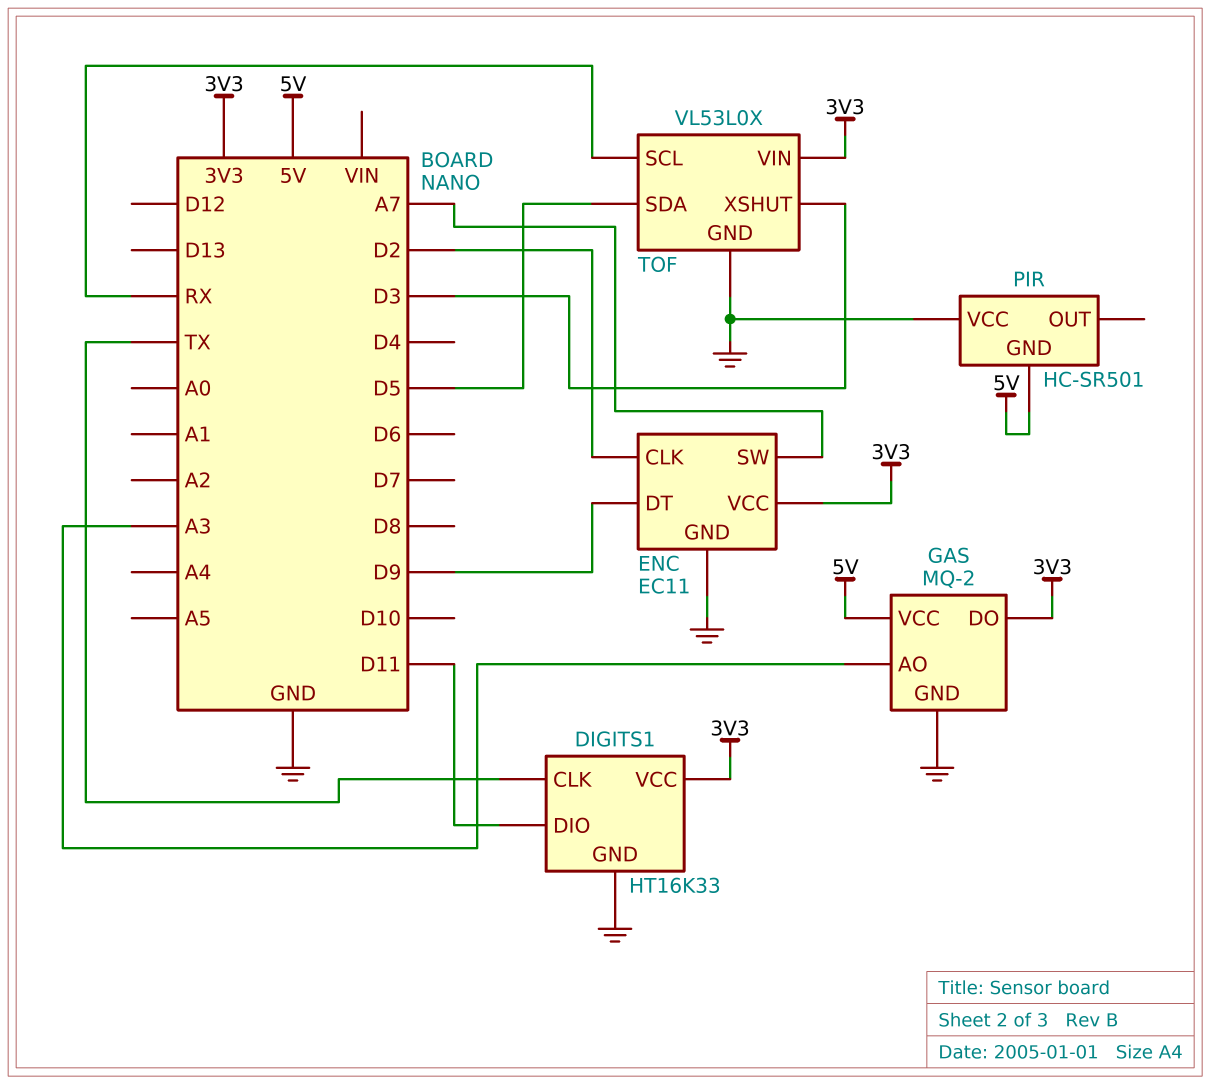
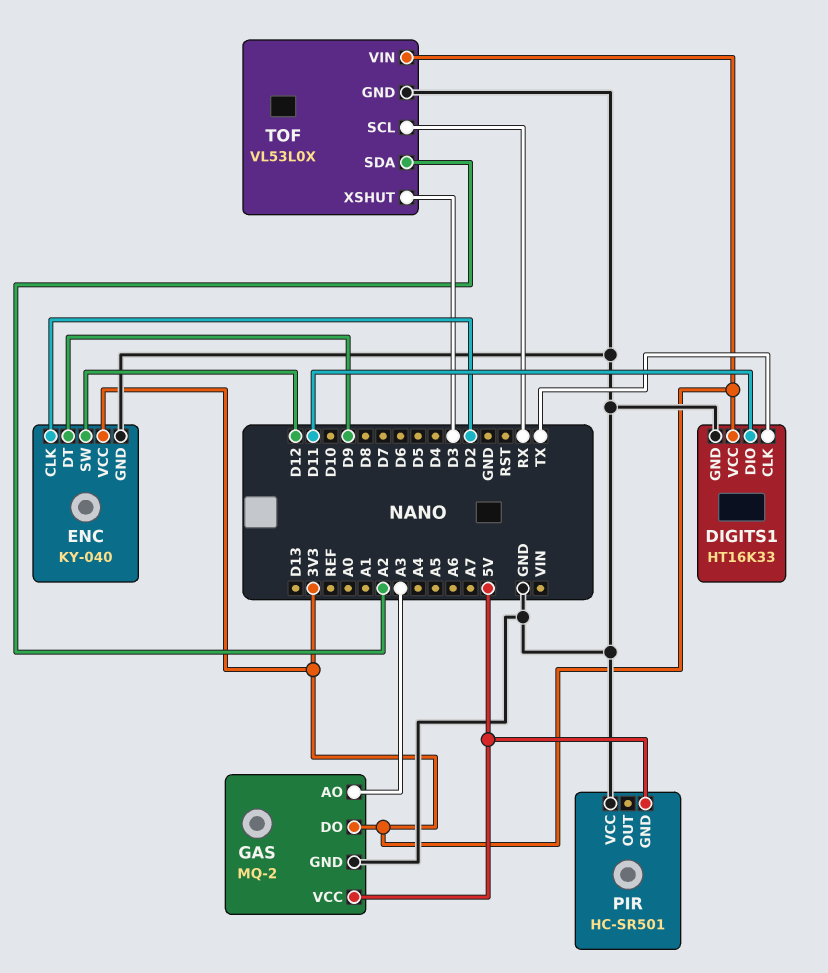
ENC: EC11 -> KY-040
ENC pin SW: A7 -> D12
TOF pin SDA: D5 -> A2

